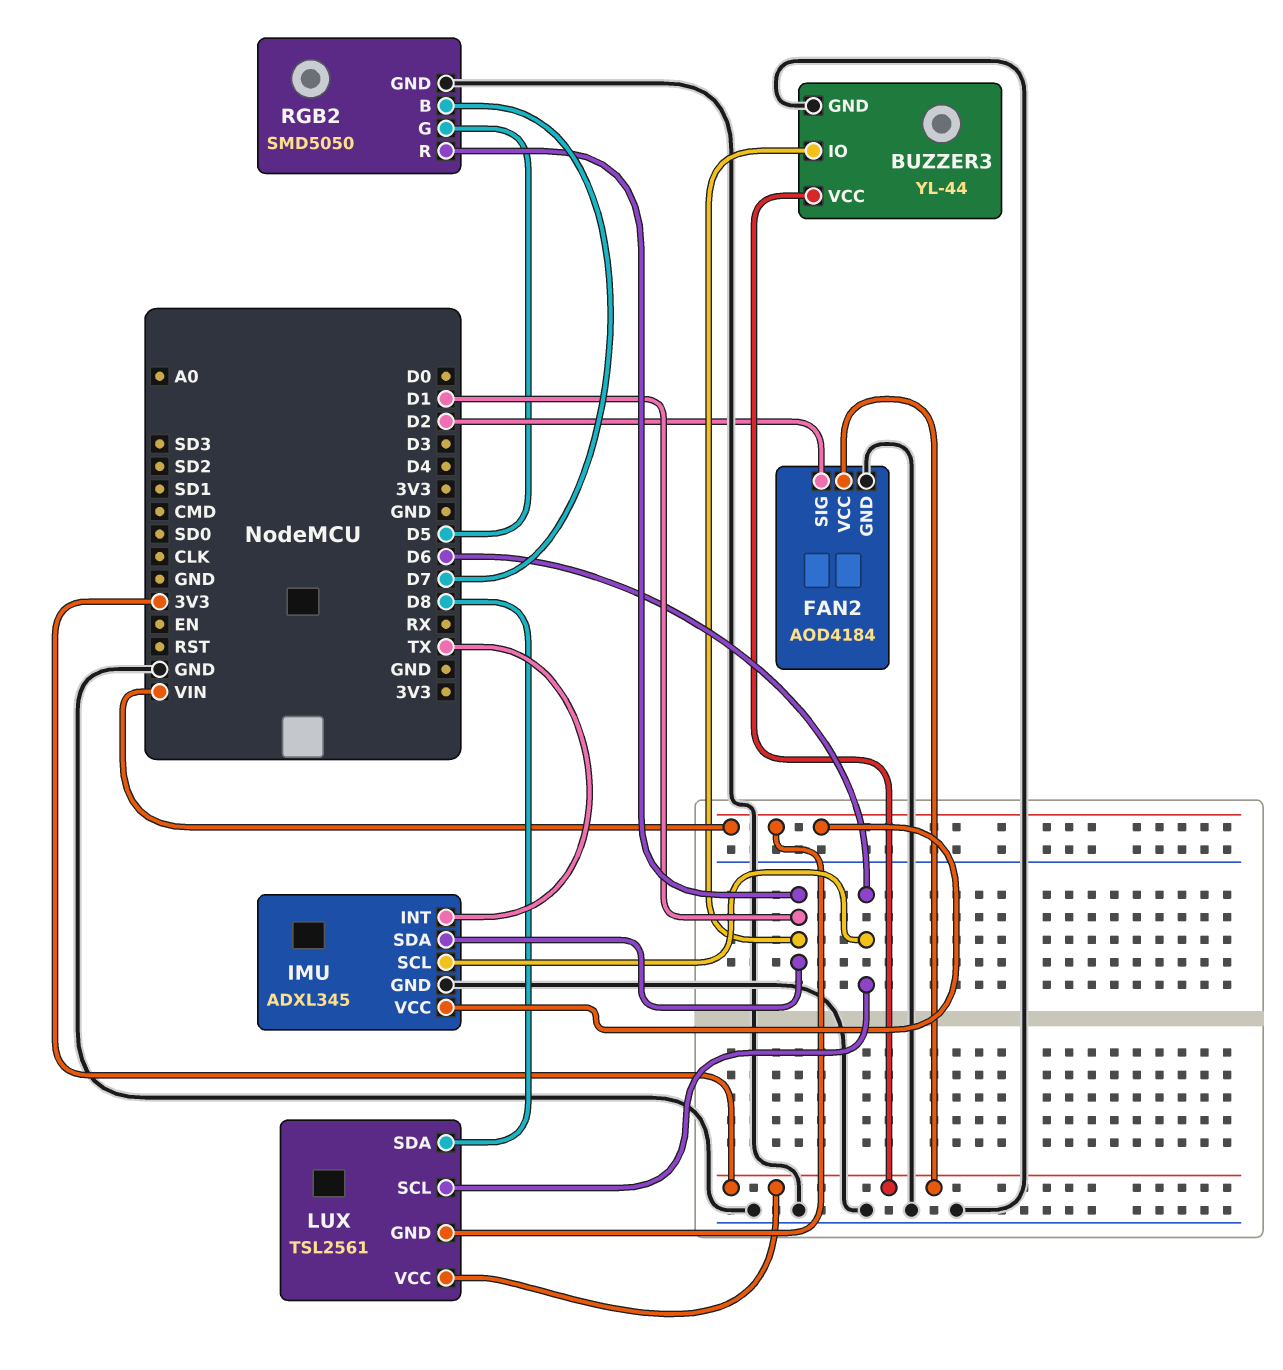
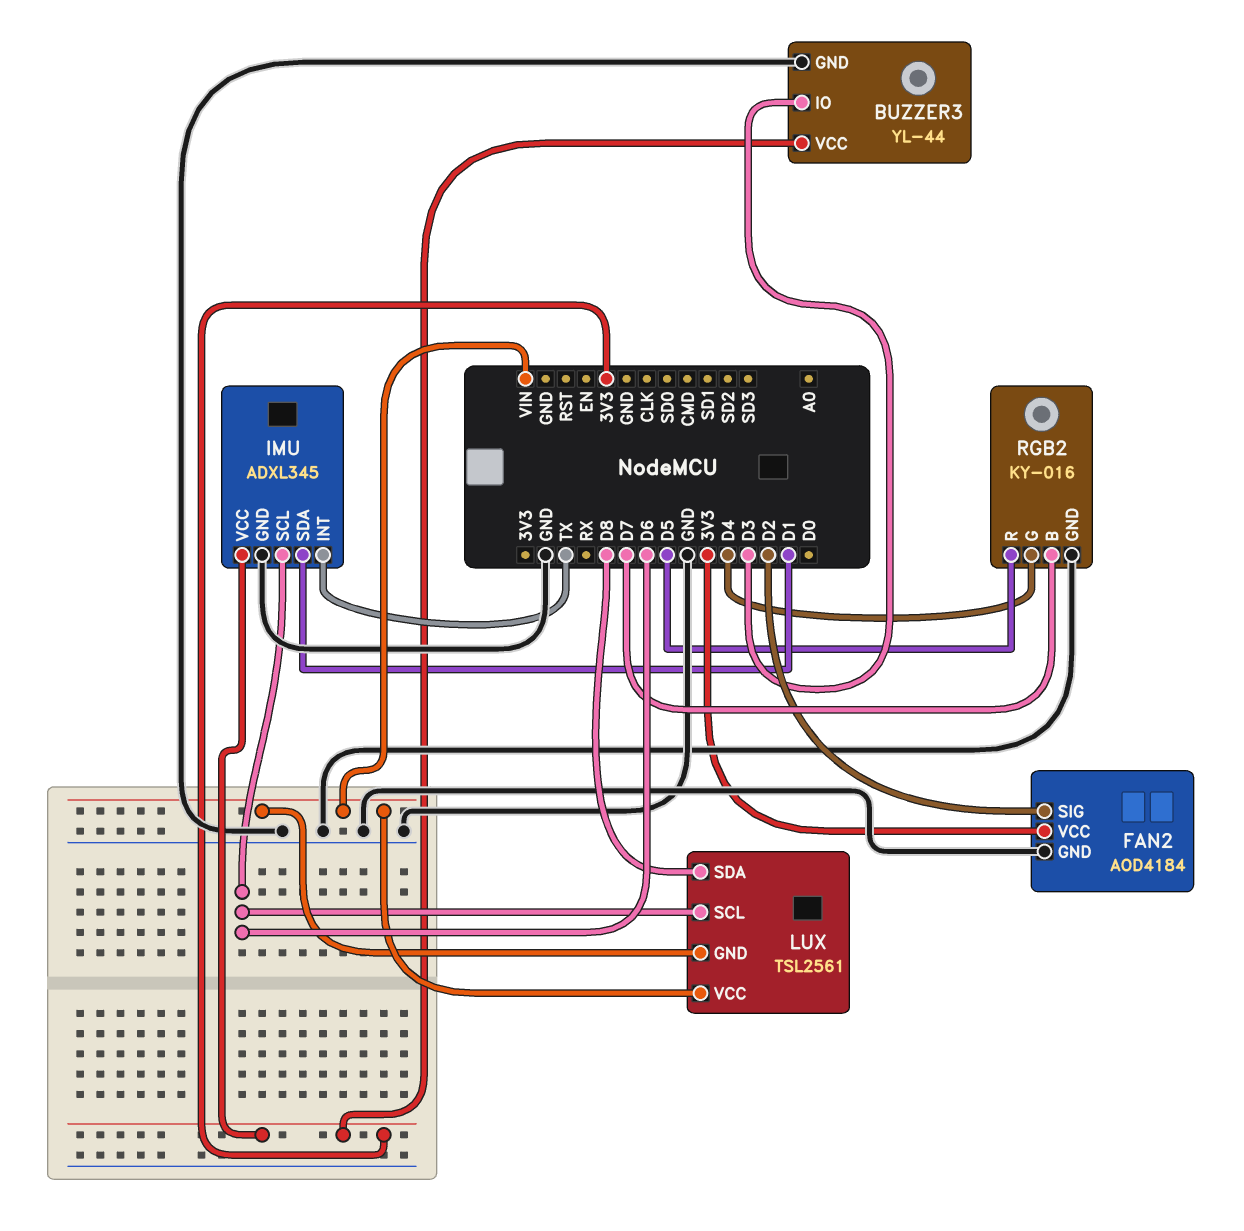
BUZZER3 pin IO: D1 -> D3
IMU pin VCC: VIN -> 3V3
LUX pin VCC: 3V3 -> VIN
RGB2: SMD5050 -> KY-016
RGB2 pin G: D5 -> D4
RGB2 pin R: D1 -> D5

